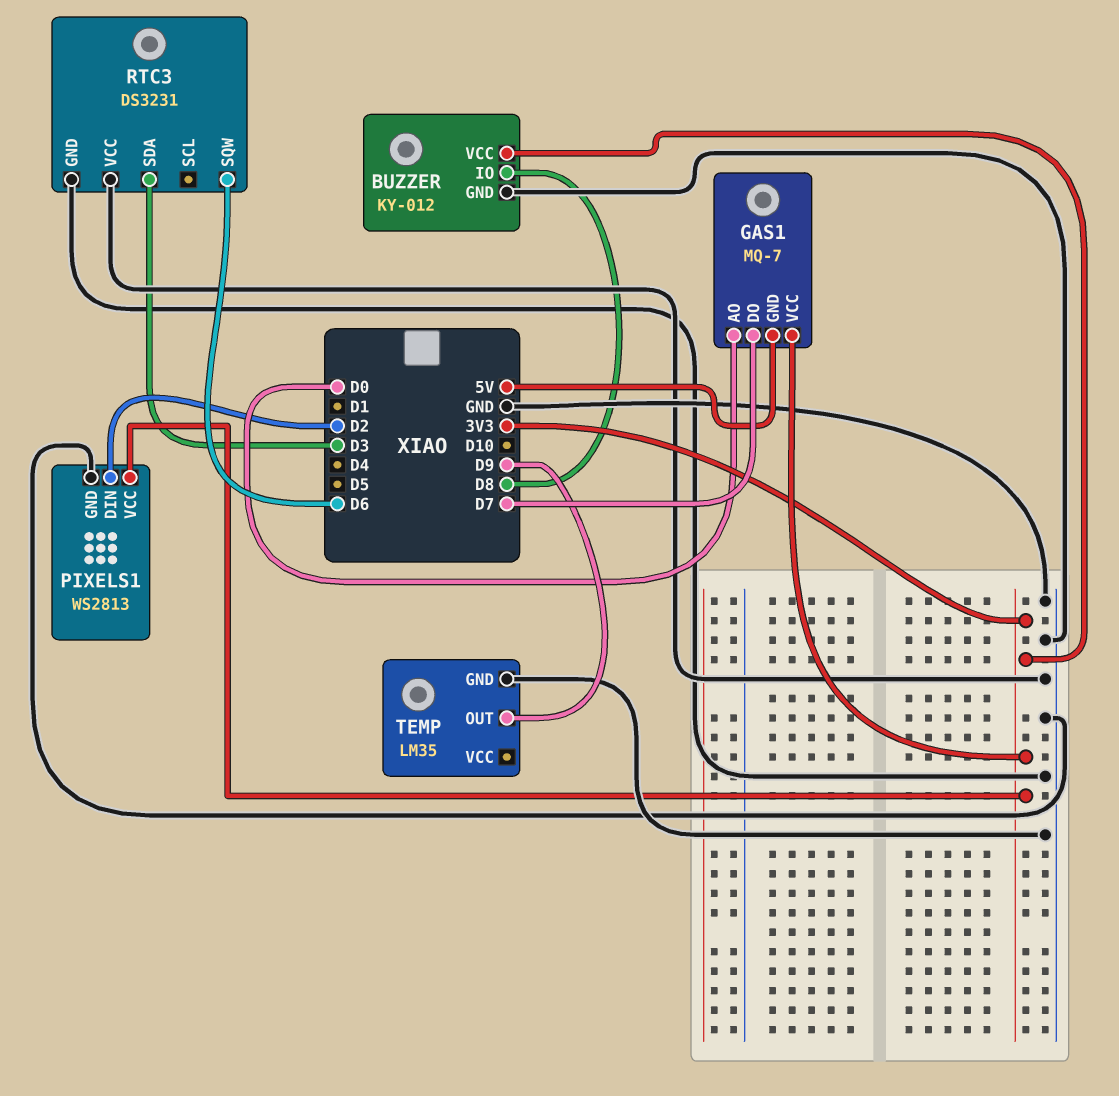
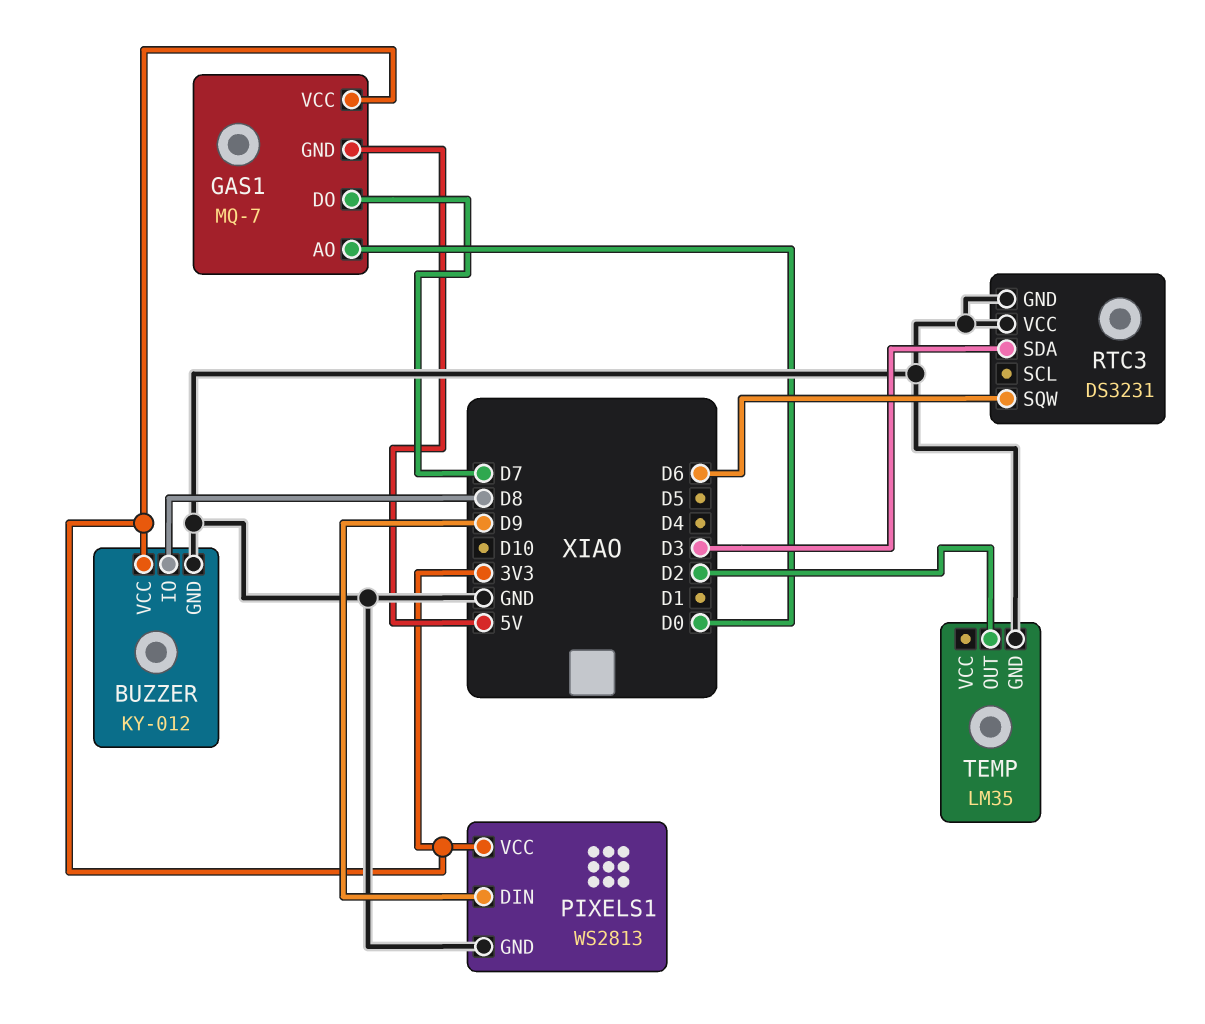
PIXELS1 pin DIN: D2 -> D9
TEMP pin OUT: D9 -> D2

